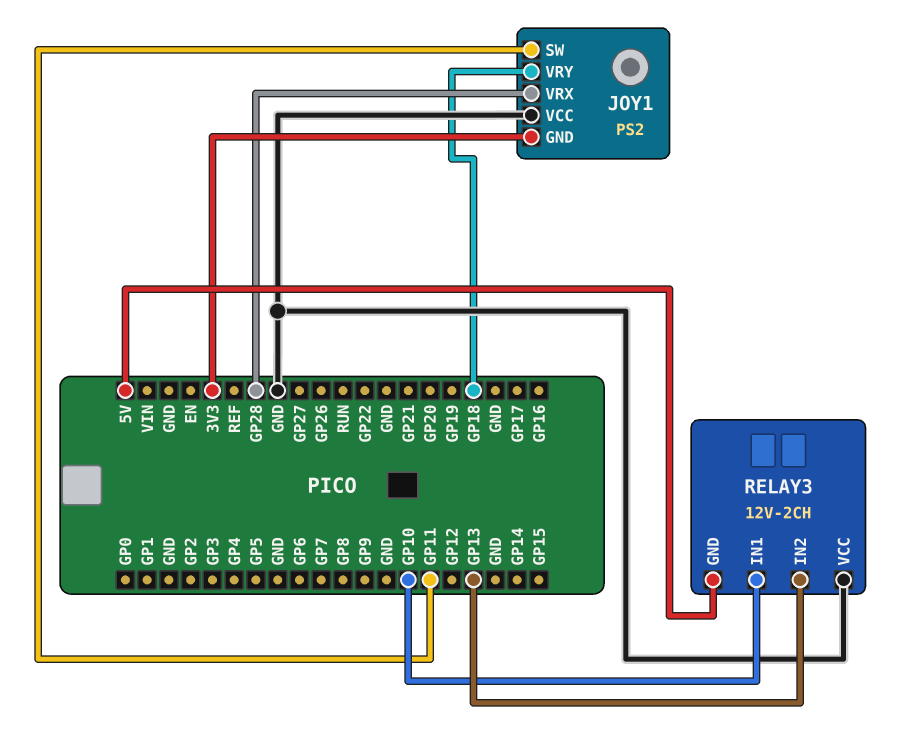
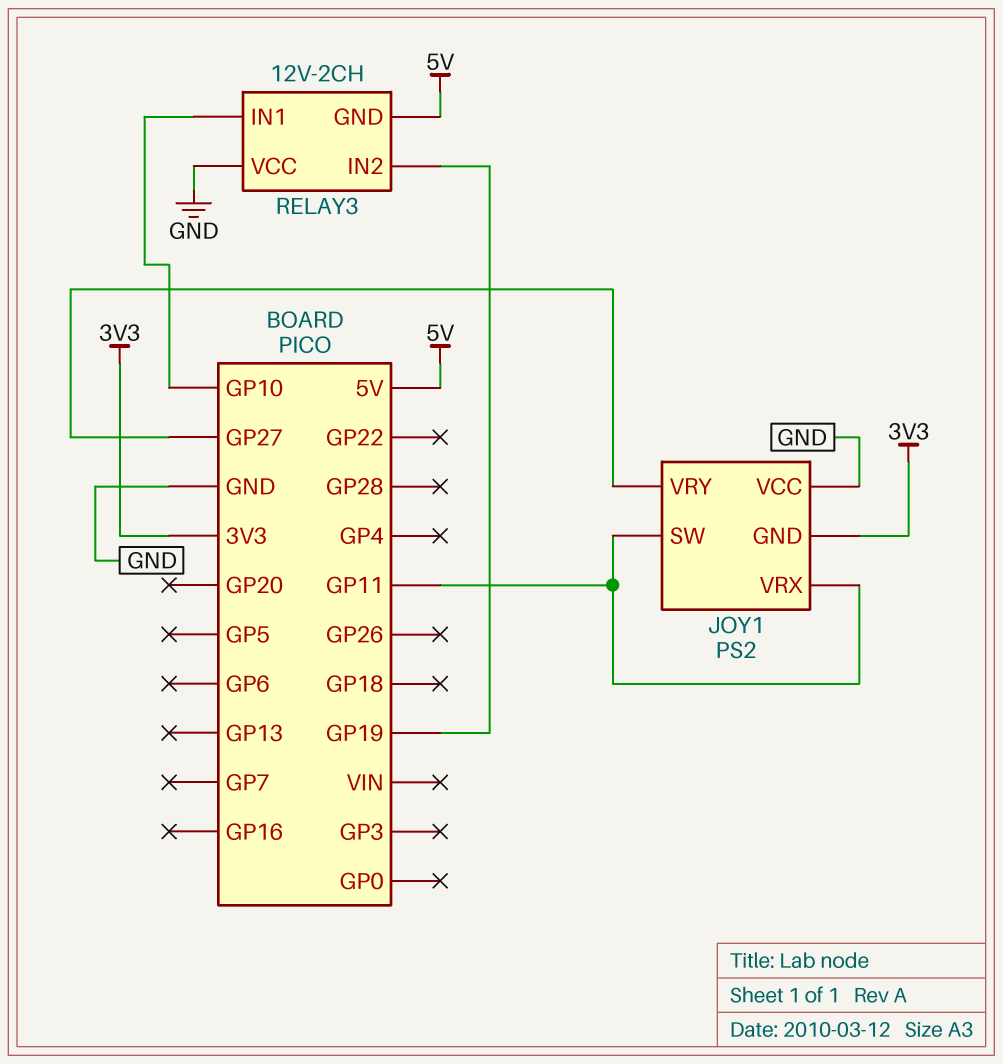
JOY1 pin VRX: GP28 -> GP11
JOY1 pin VRY: GP18 -> GP27
RELAY3 pin IN2: GP13 -> GP19

